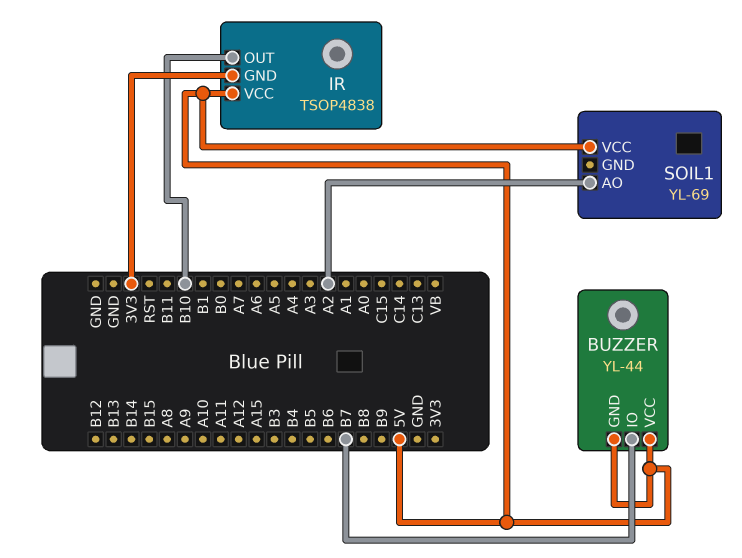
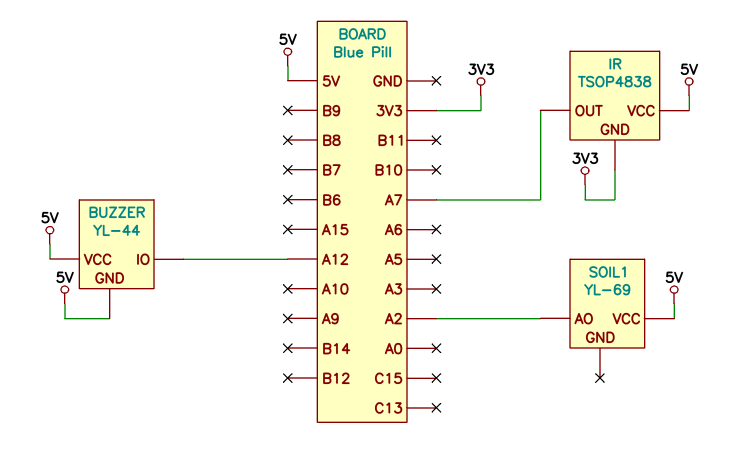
BUZZER pin IO: B7 -> A12
IR pin OUT: B10 -> A7

